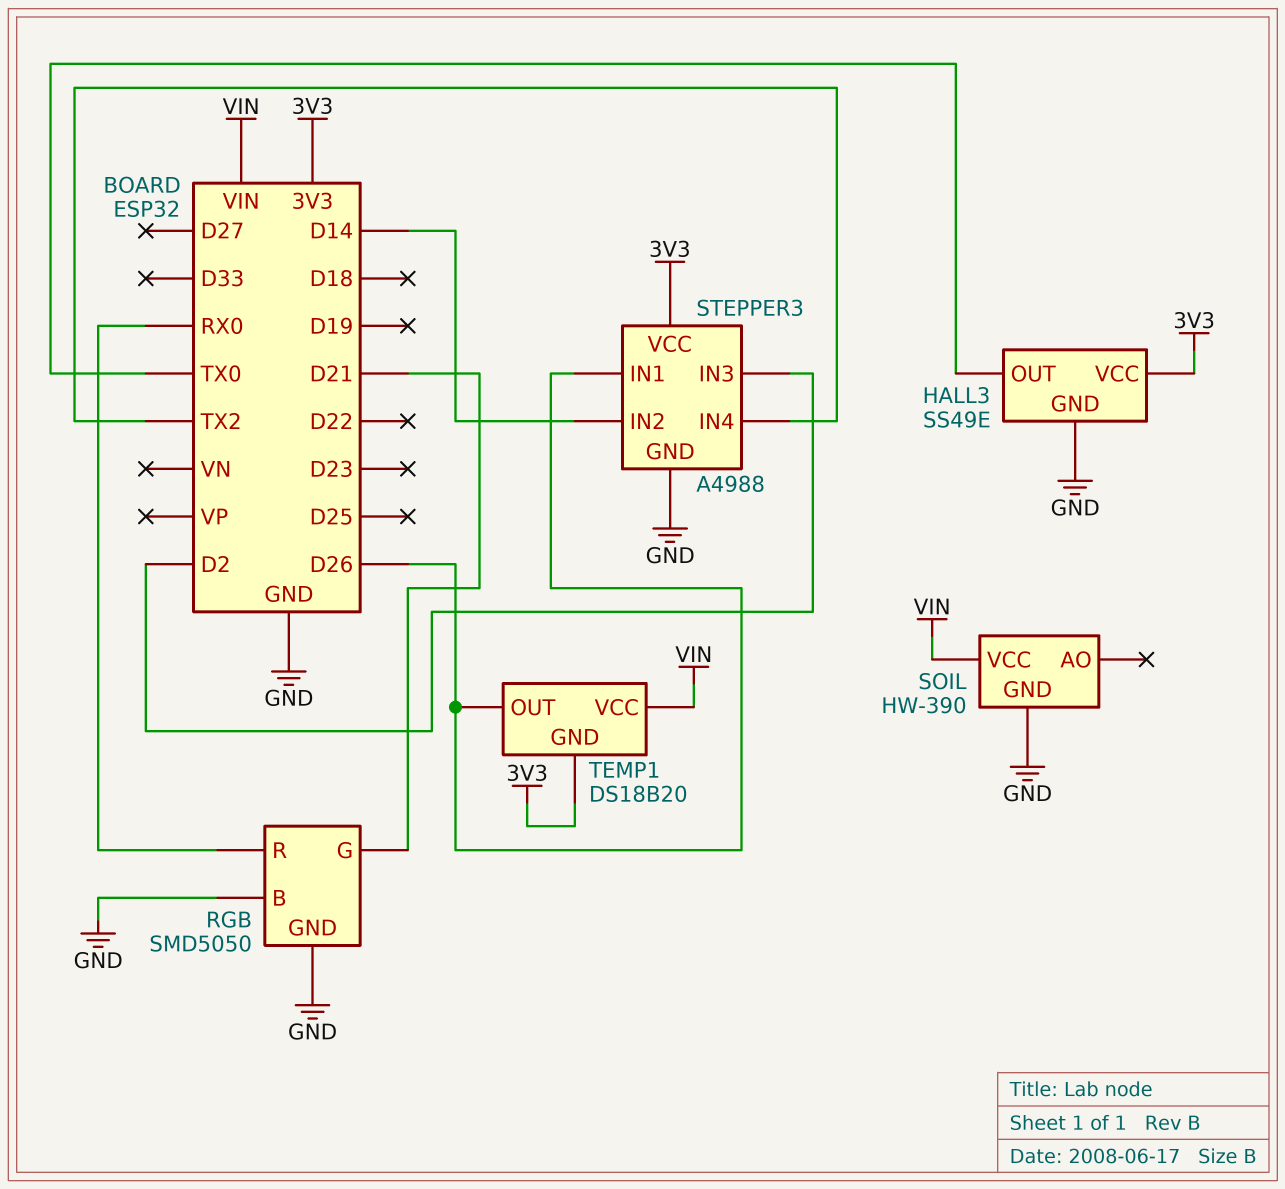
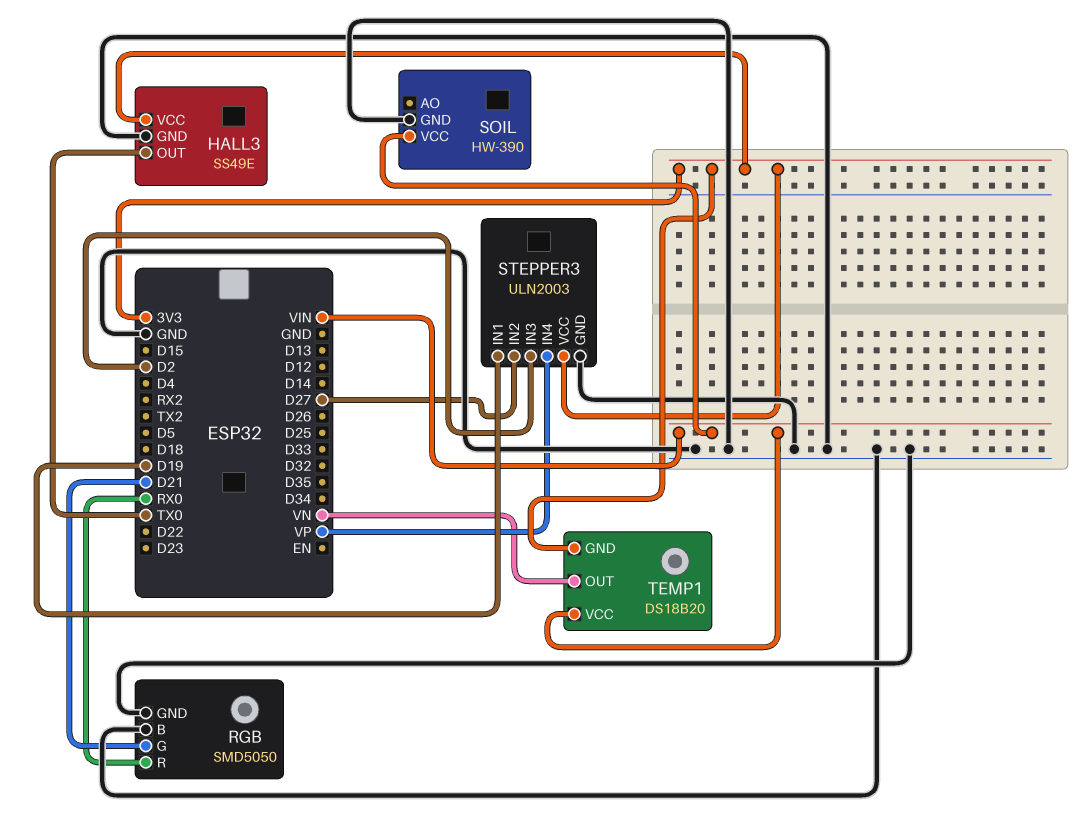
STEPPER3: A4988 -> ULN2003
STEPPER3 pin IN1: D26 -> D19
STEPPER3 pin IN2: D14 -> D27
STEPPER3 pin IN4: TX2 -> VP
TEMP1 pin OUT: D26 -> VN

